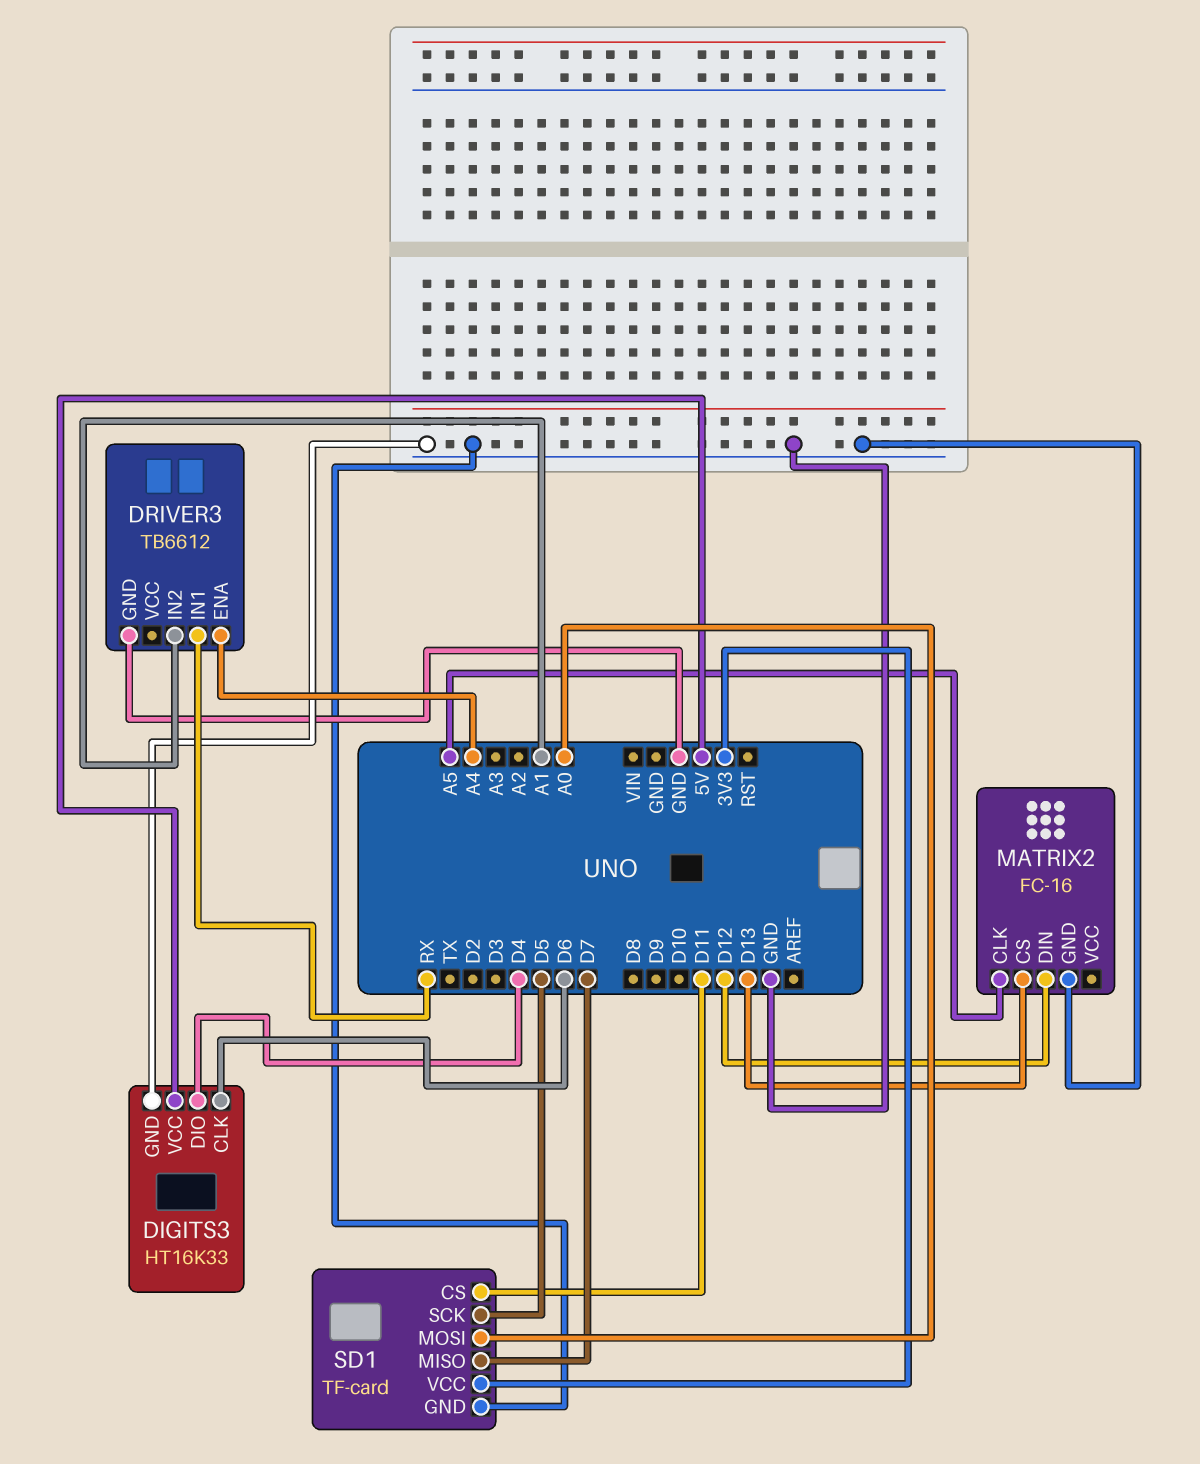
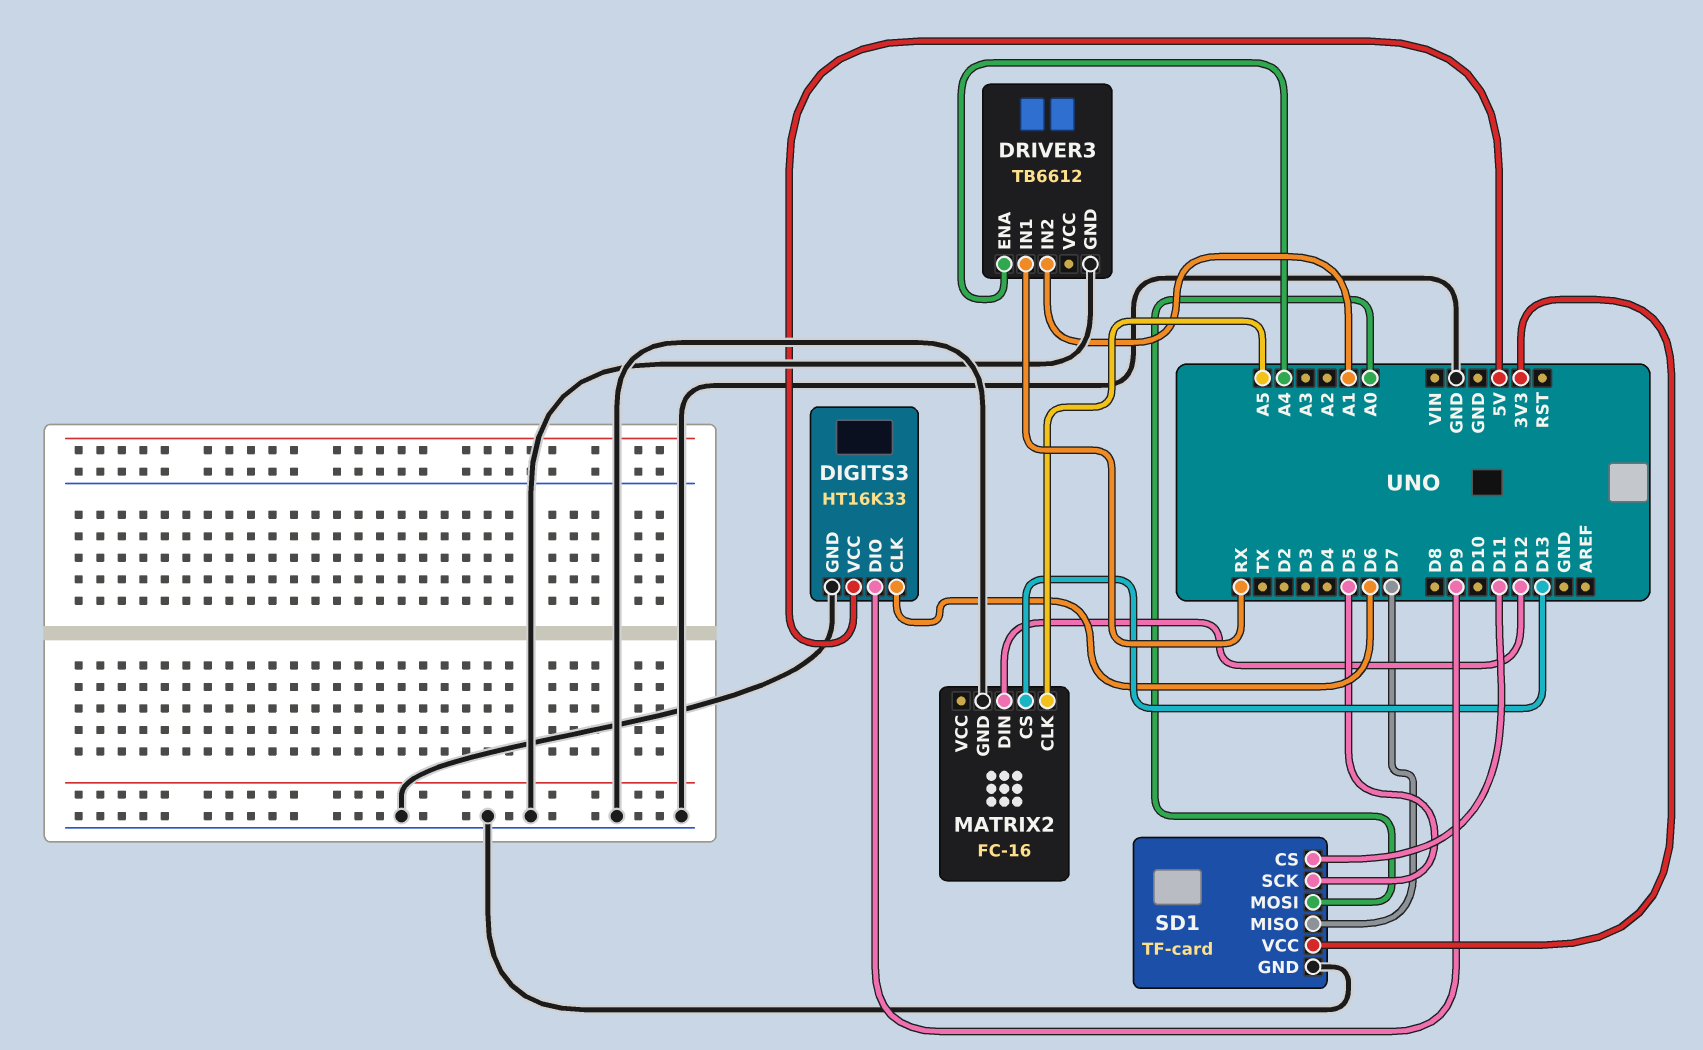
DIGITS3 pin DIO: D4 -> D9

